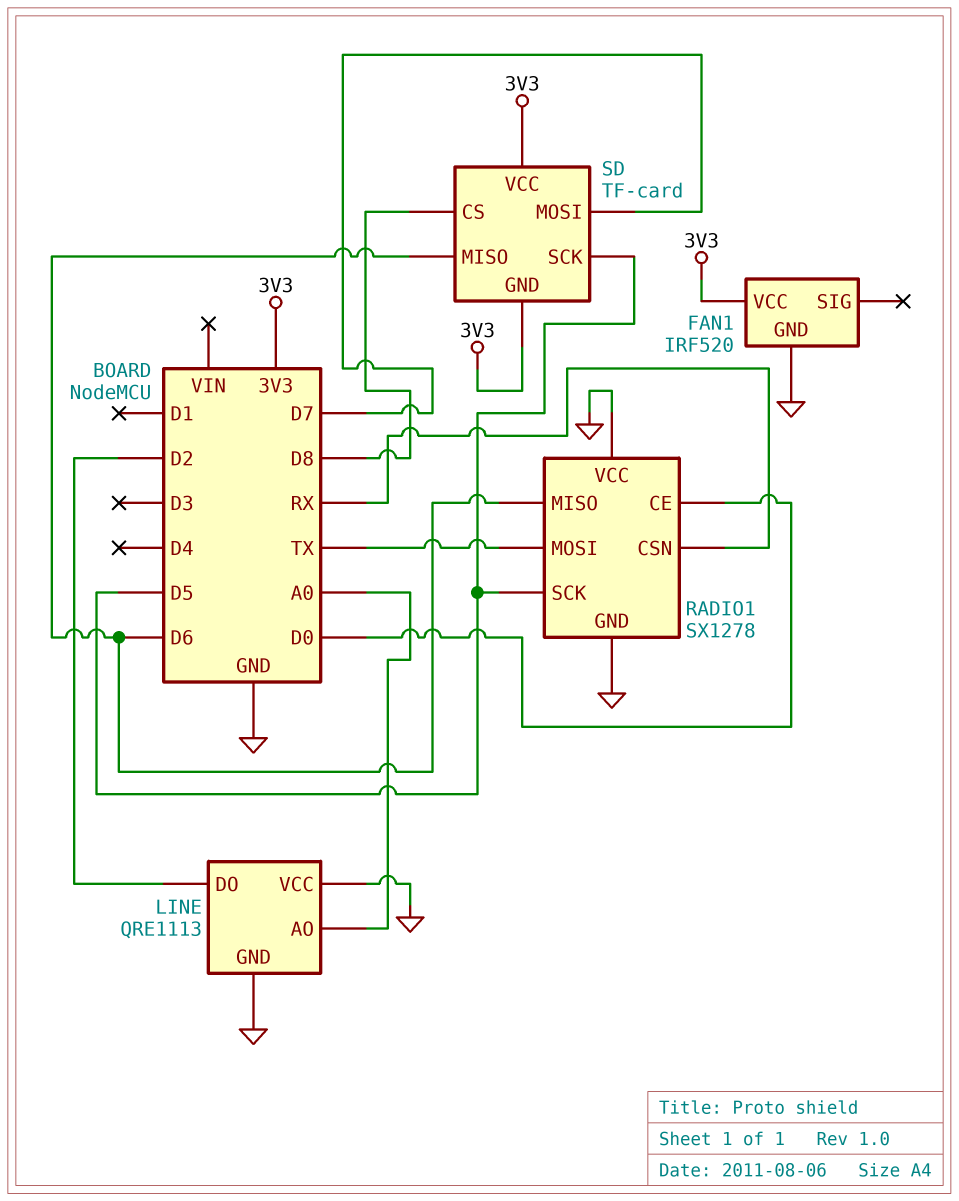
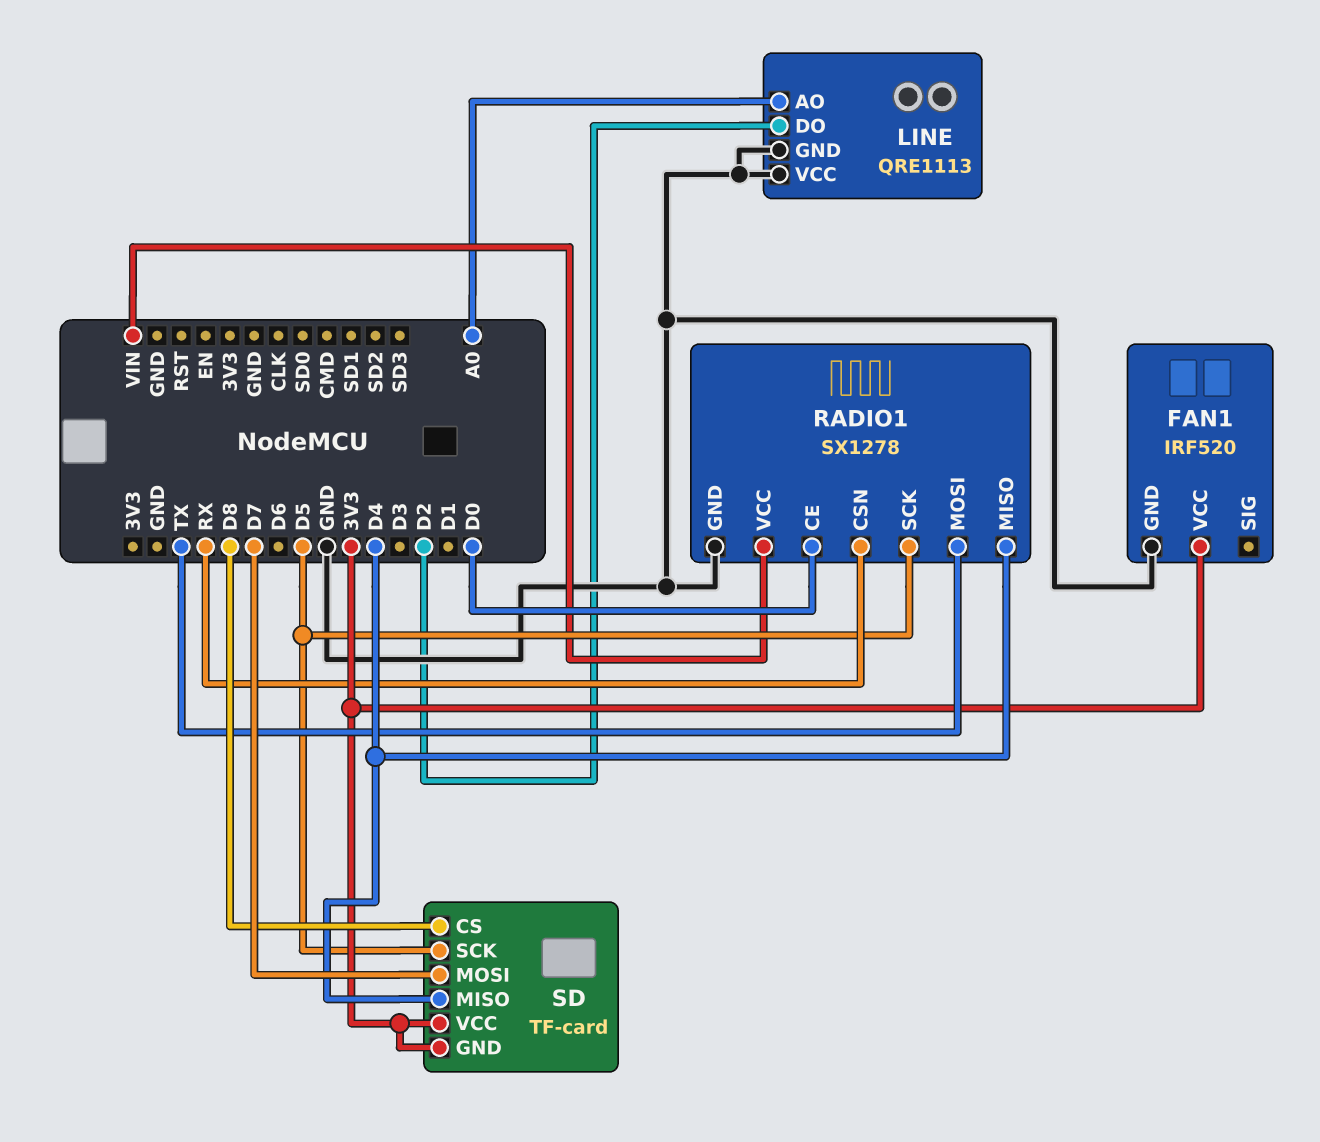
RADIO1 pin MISO: D6 -> D4
RADIO1 pin VCC: GND -> VIN
SD pin MISO: D6 -> D4

